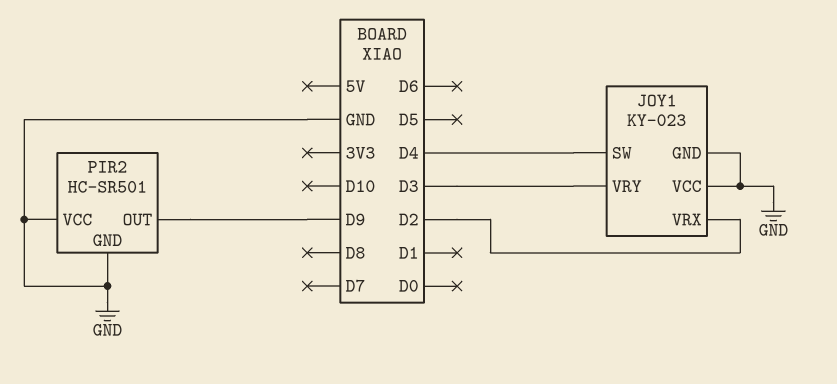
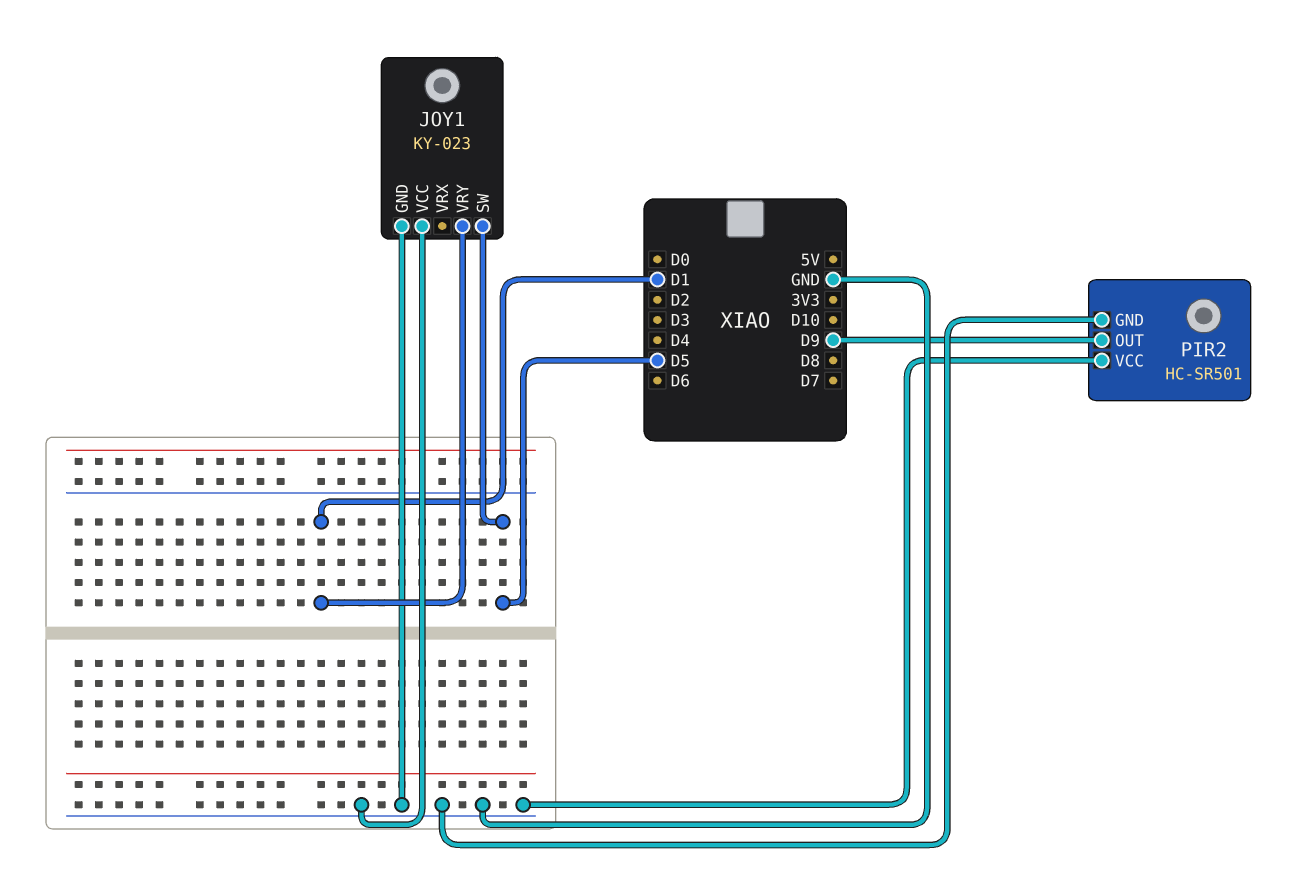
JOY1 pin SW: D4 -> D5
JOY1 pin VRX: D2 -> none
JOY1 pin VRY: D3 -> D1

